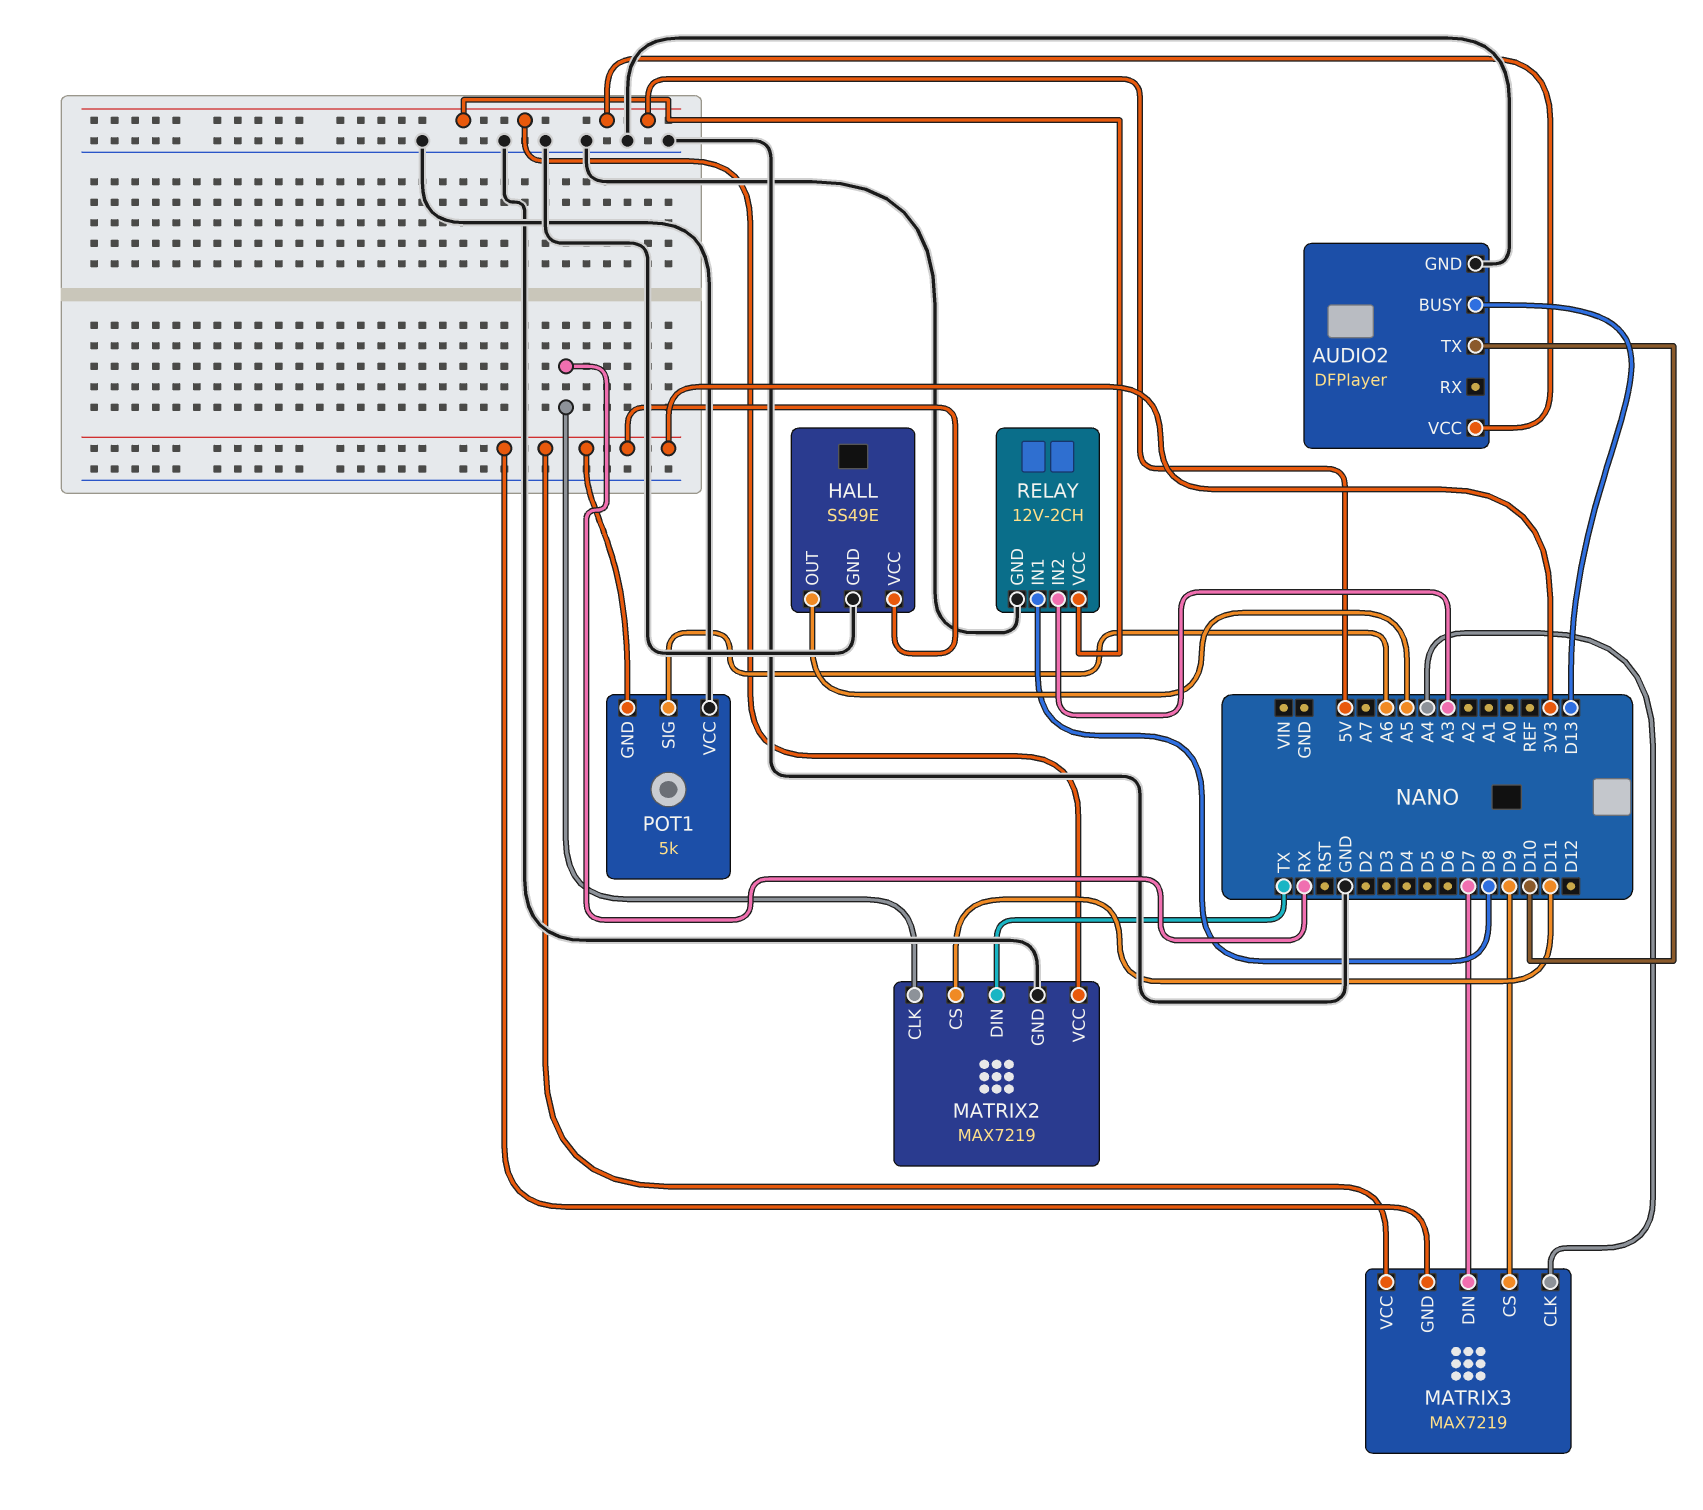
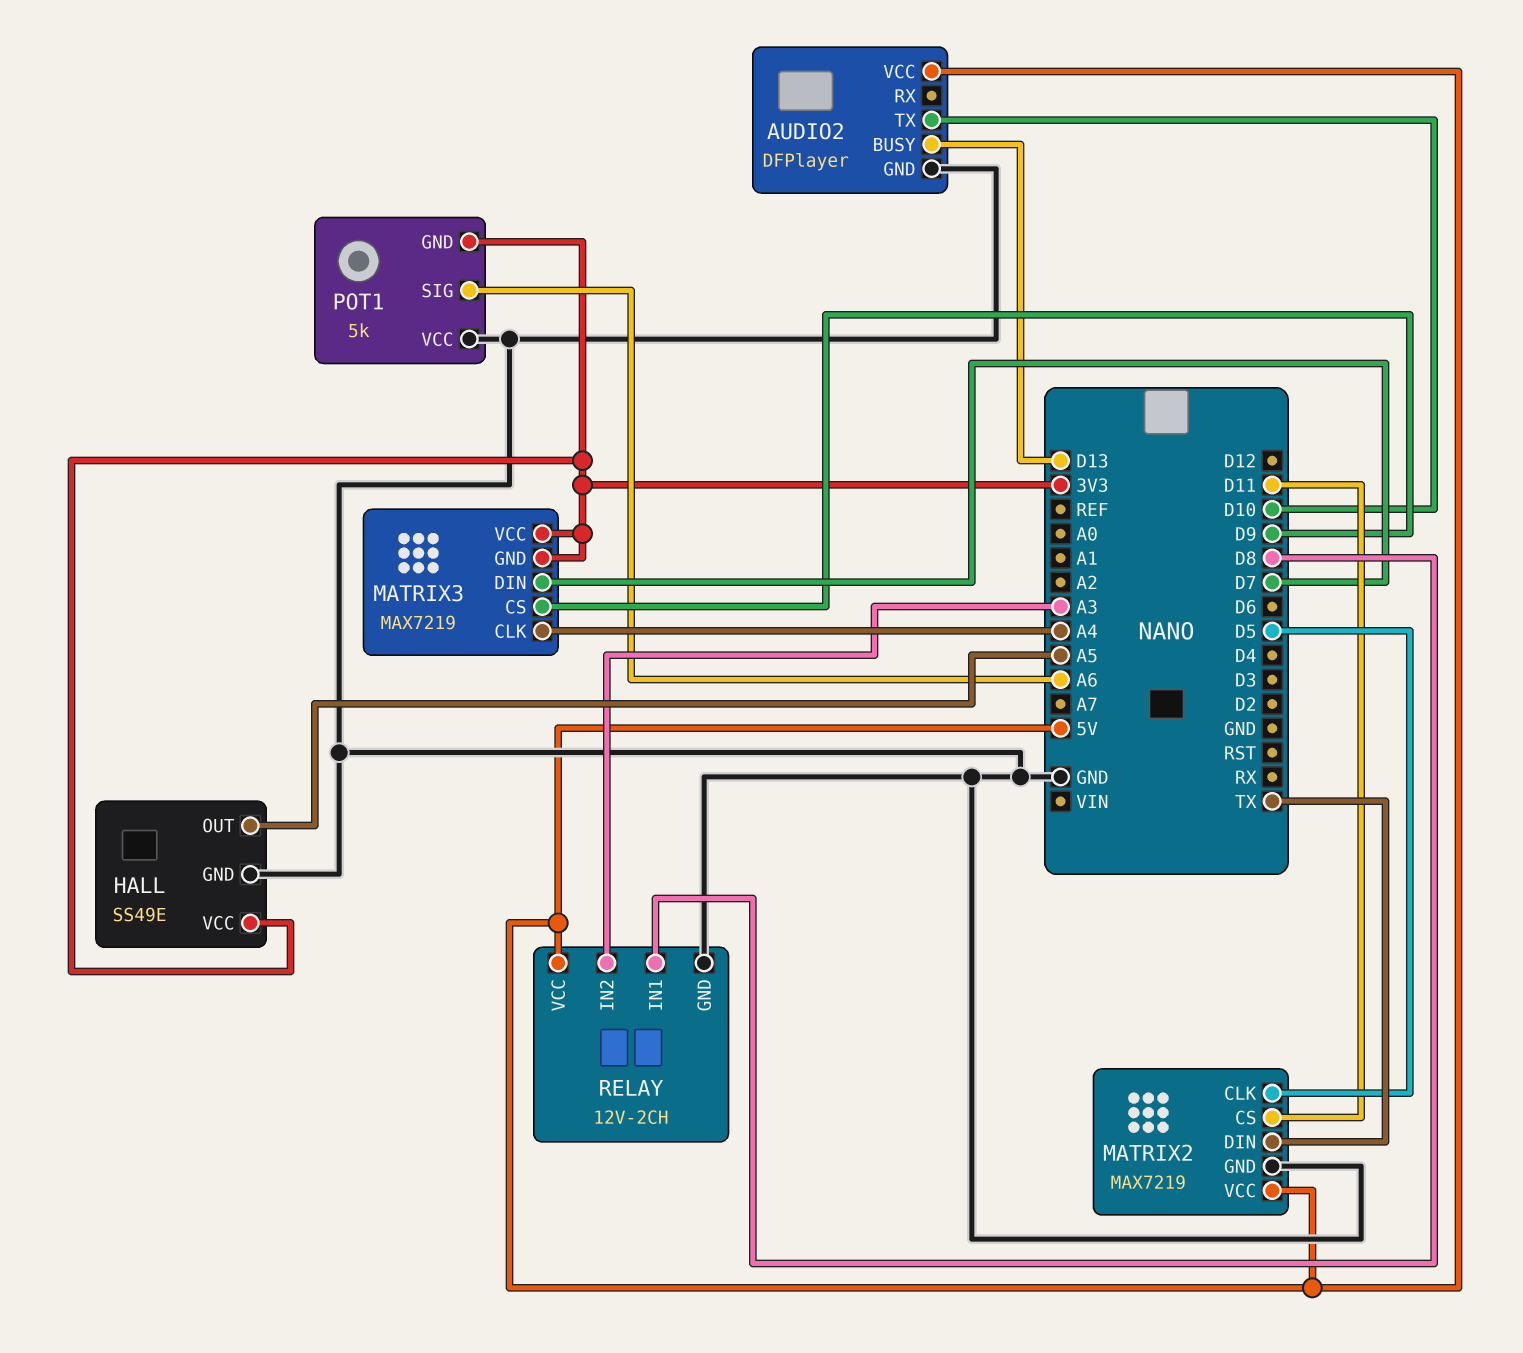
MATRIX2 pin CLK: RX -> D5

